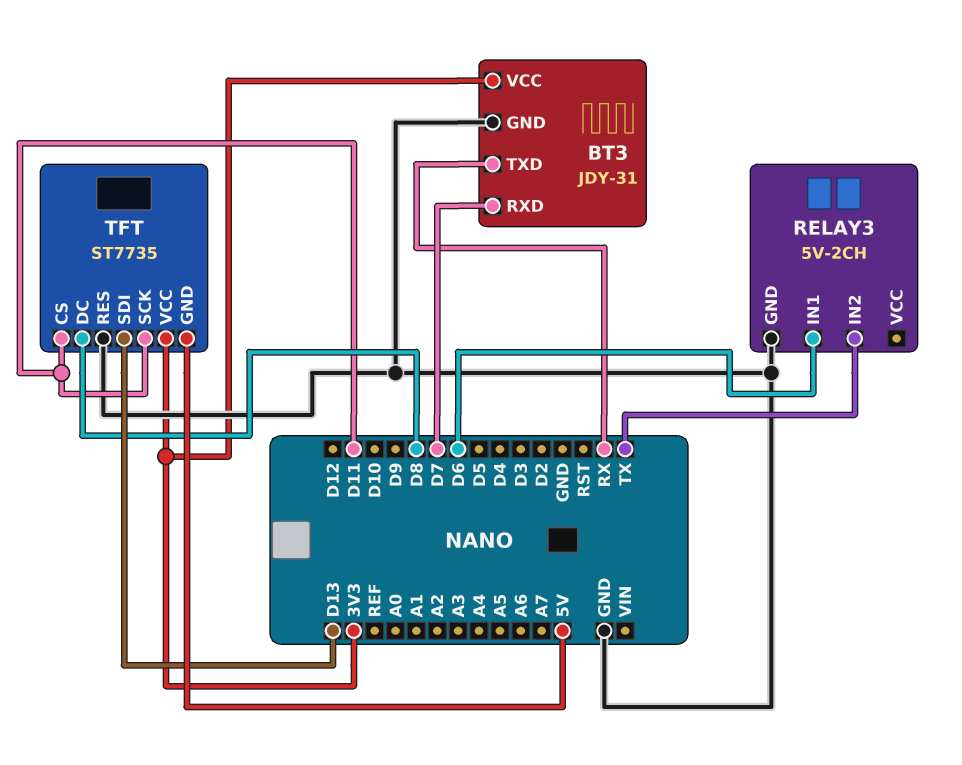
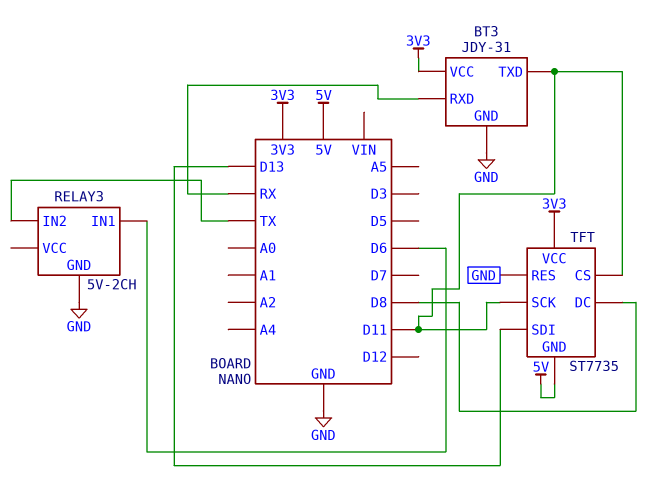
BT3 pin RXD: D7 -> RX
BT3 pin TXD: RX -> D11

